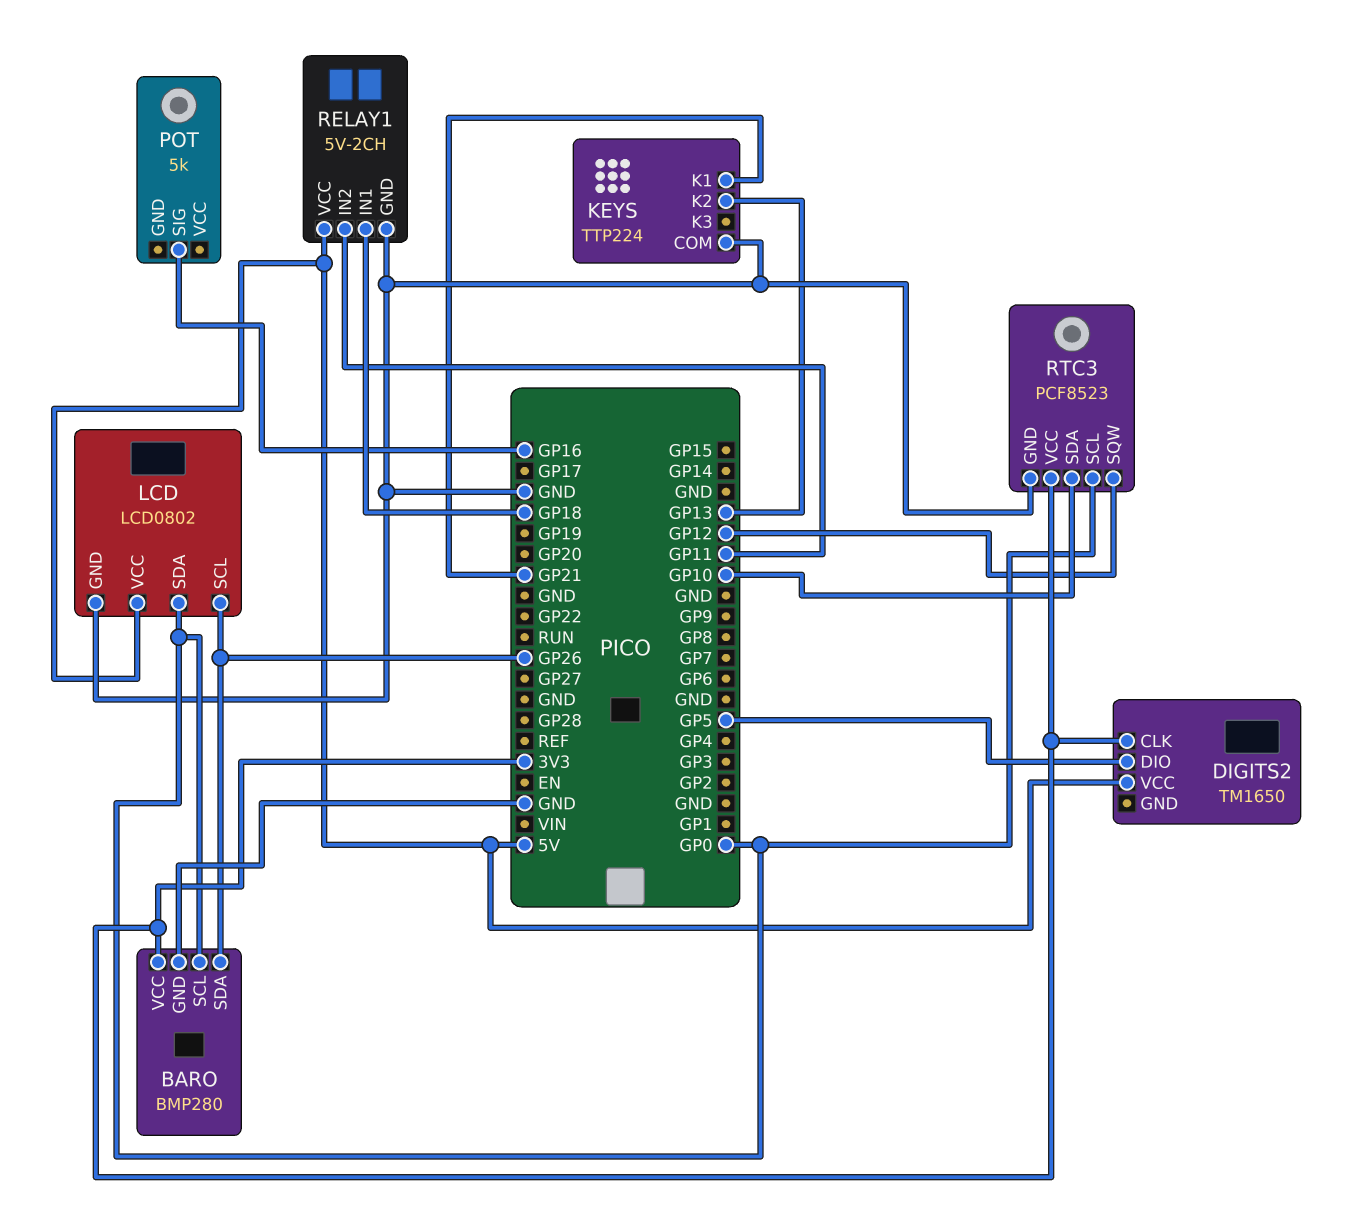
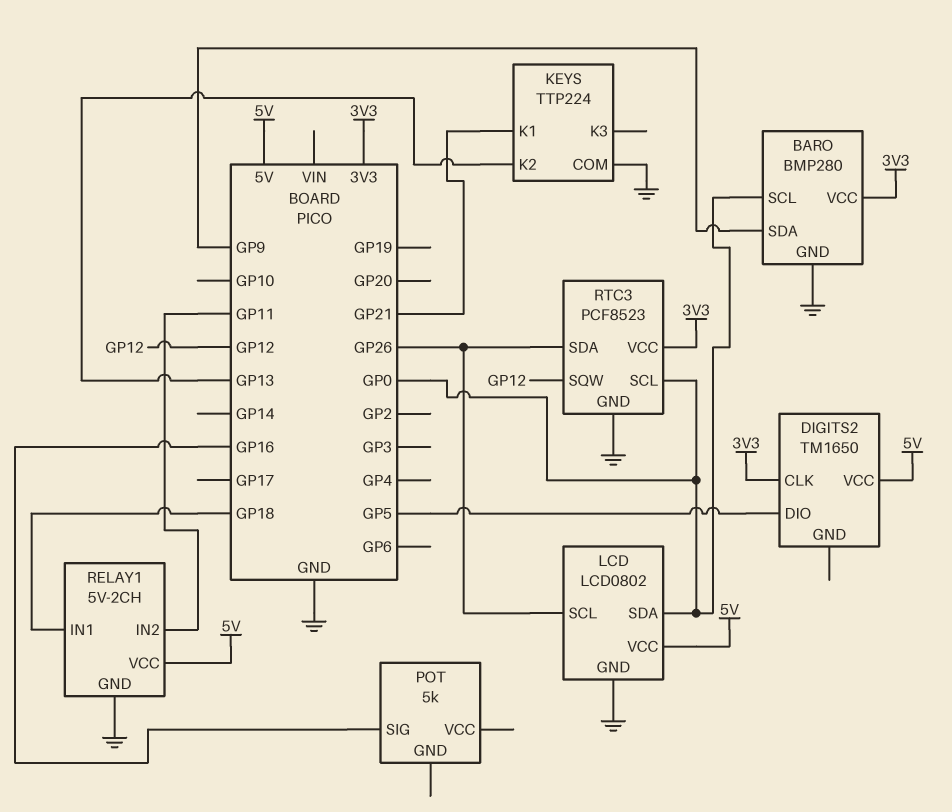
BARO pin SDA: GP26 -> GP9
RTC3 pin SDA: GP10 -> GP26

